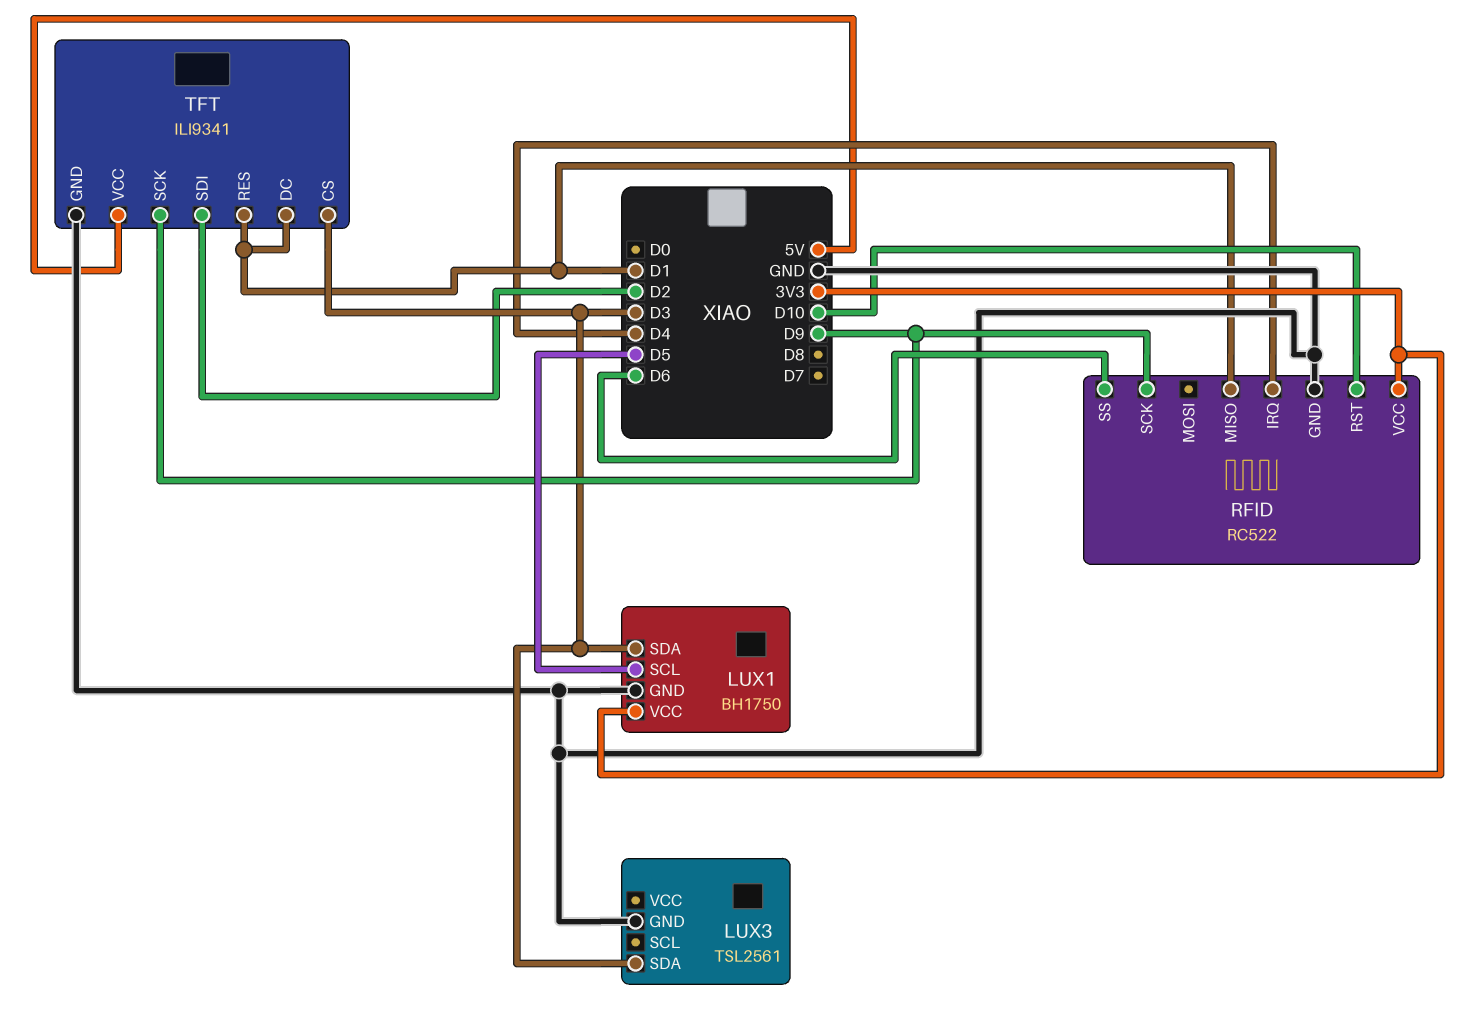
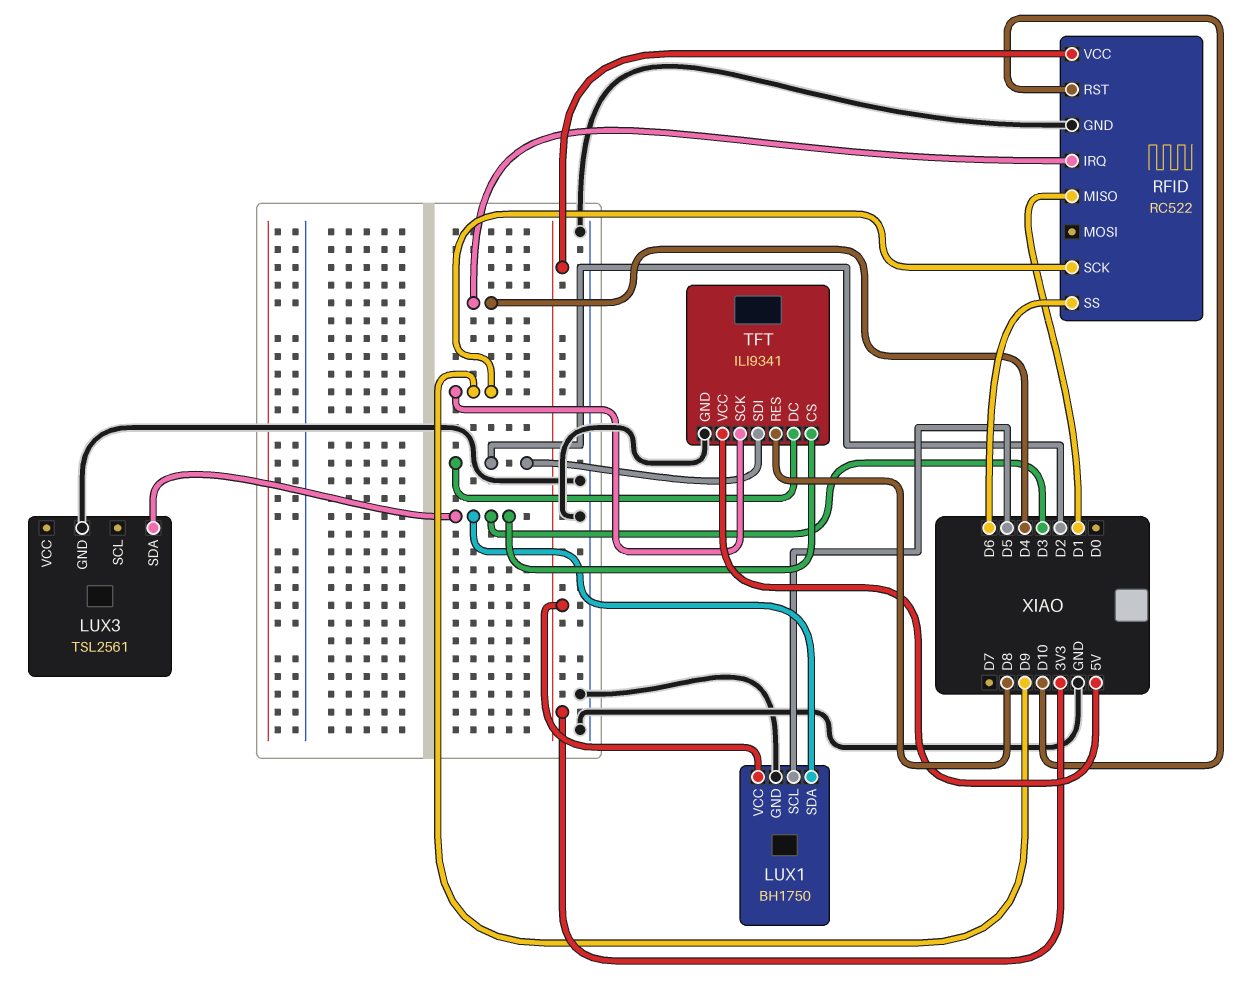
TFT pin DC: D1 -> D2
TFT pin RES: D1 -> D8

